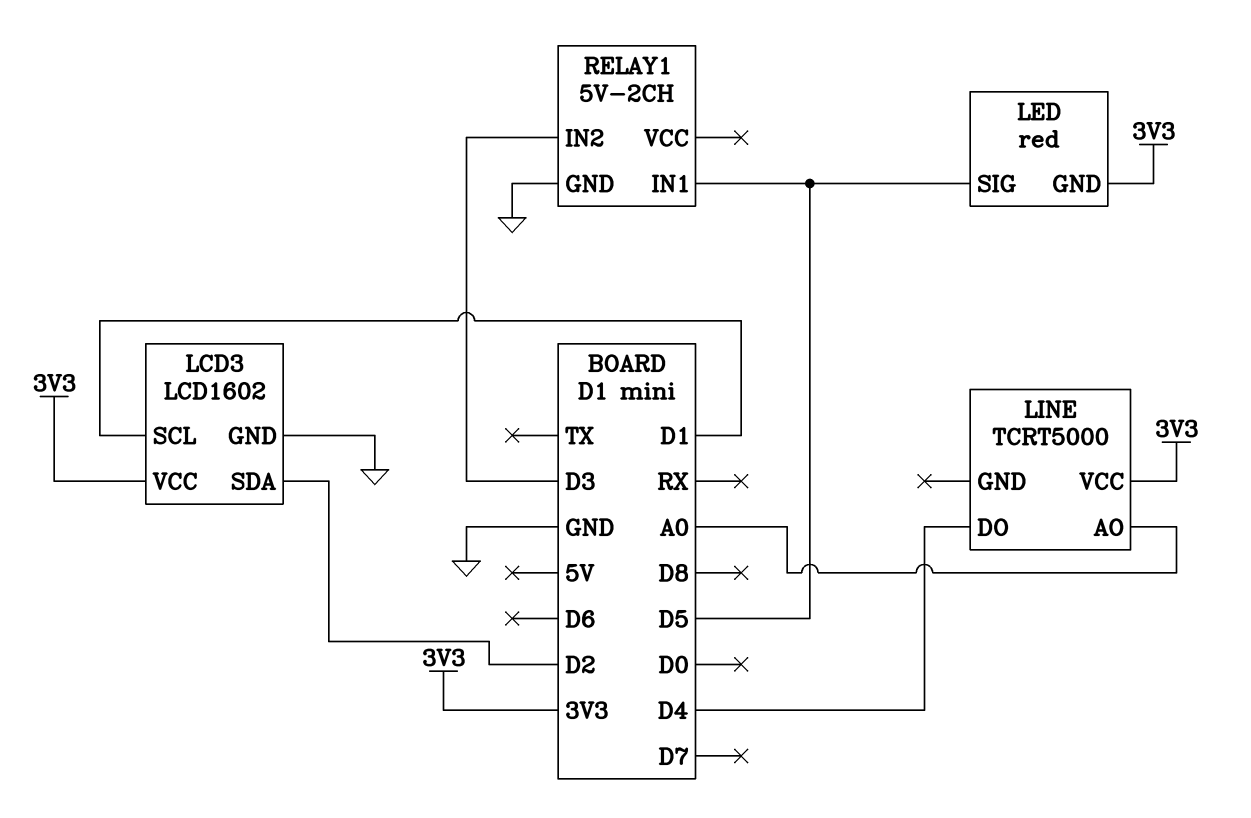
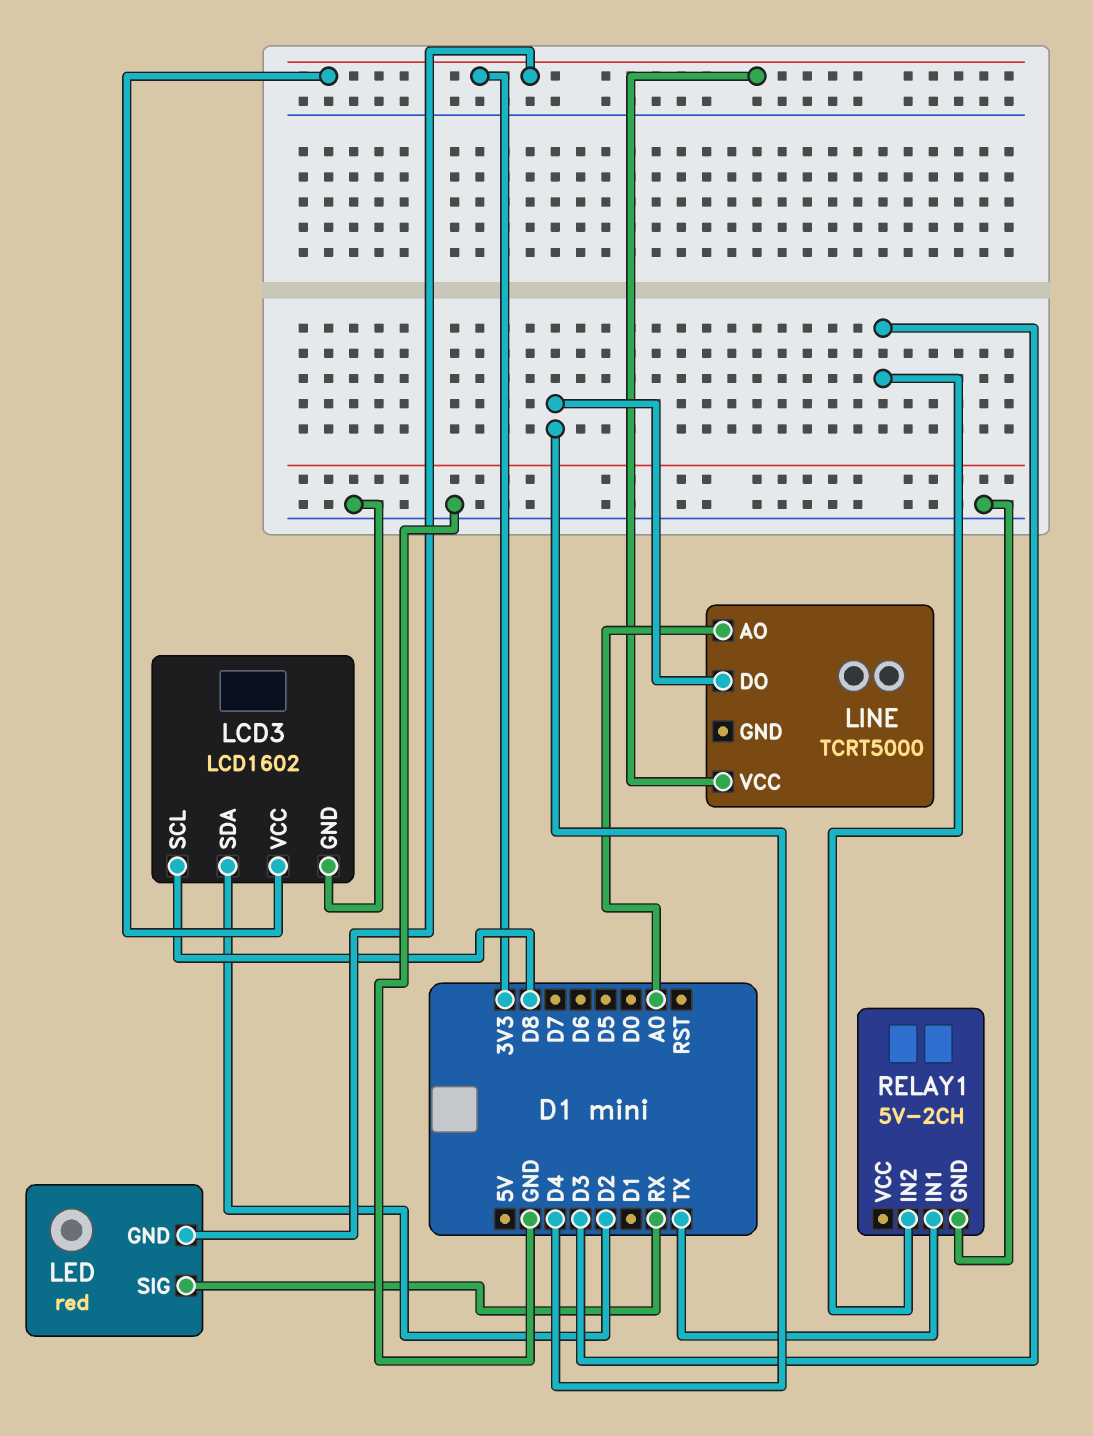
LCD3 pin SCL: D1 -> D8
LED pin SIG: D5 -> RX
RELAY1 pin IN1: D5 -> TX

